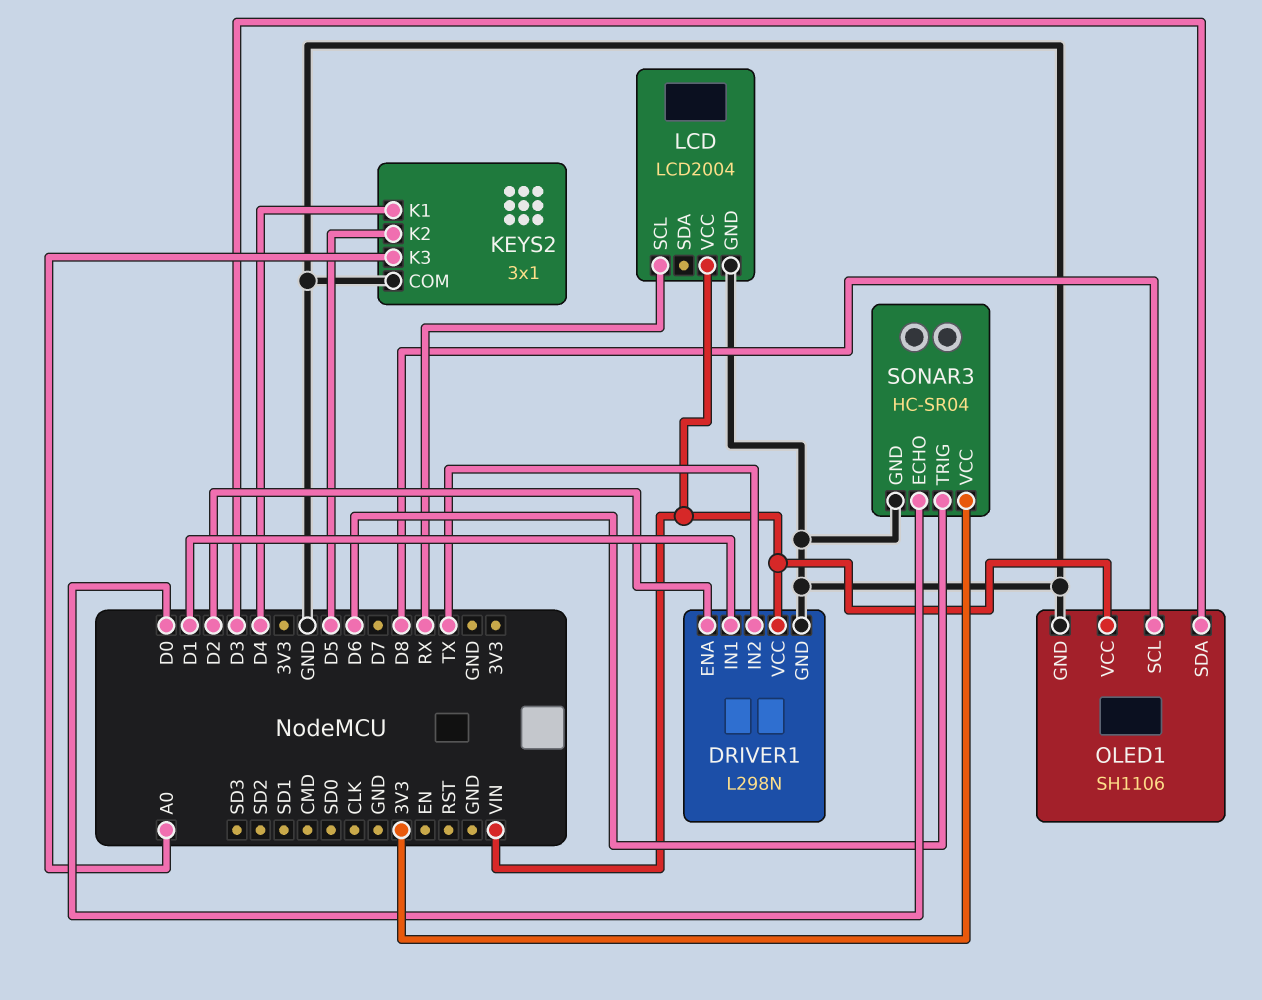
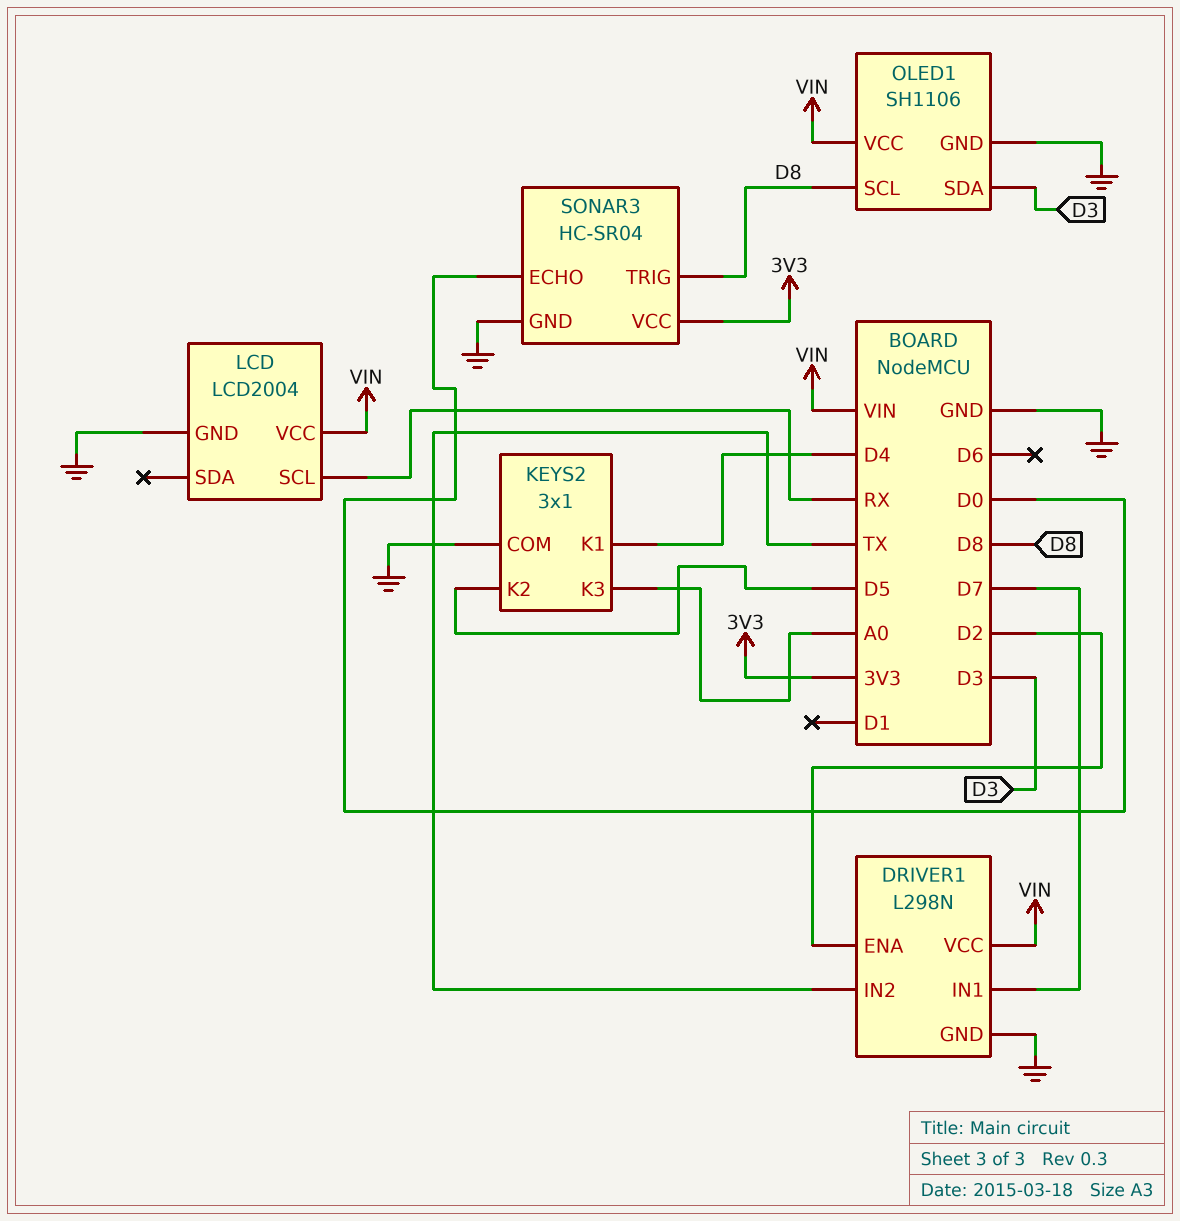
DRIVER1 pin IN1: D1 -> D7
SONAR3 pin TRIG: D6 -> D8

